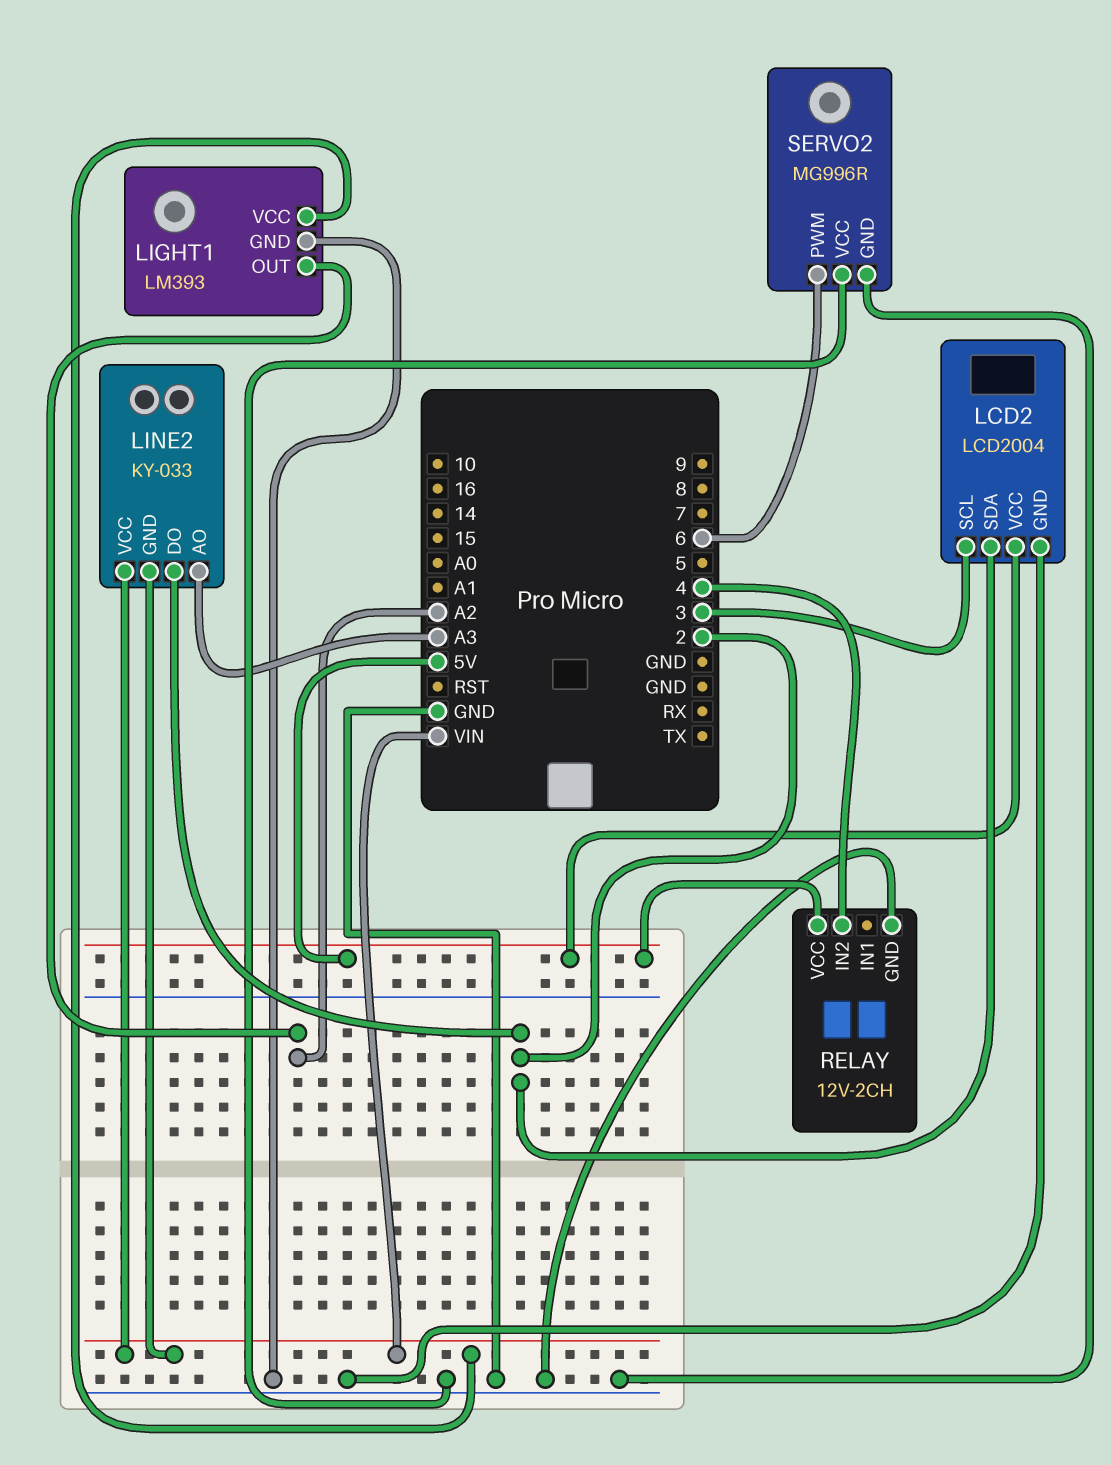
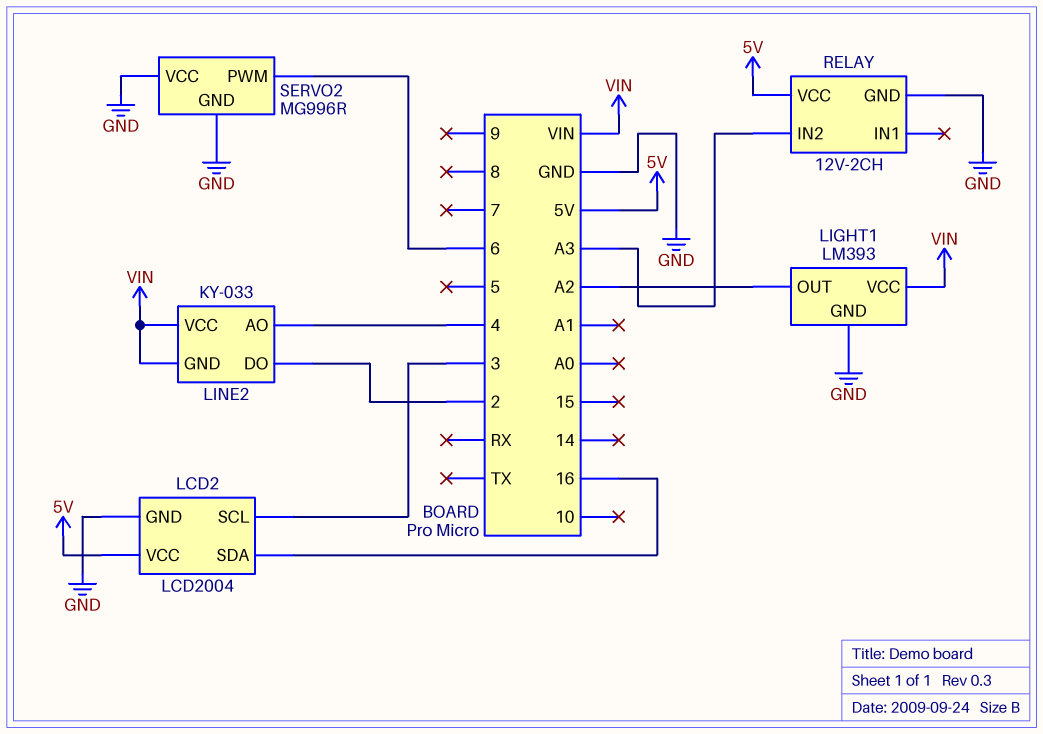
LCD2 pin SDA: 2 -> 16
LINE2 pin AO: A3 -> 4
RELAY pin IN2: 4 -> A3

